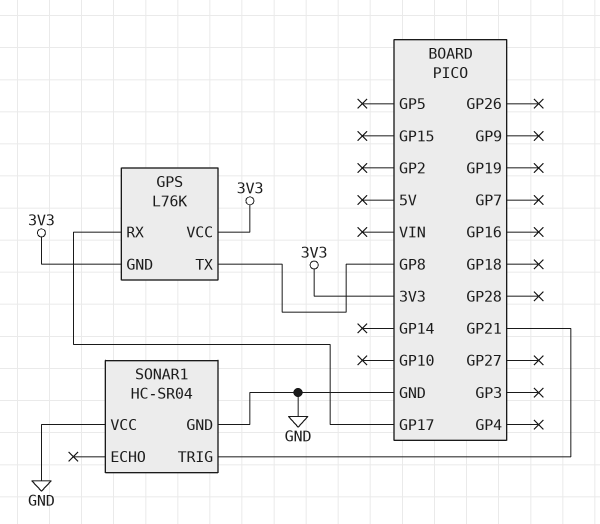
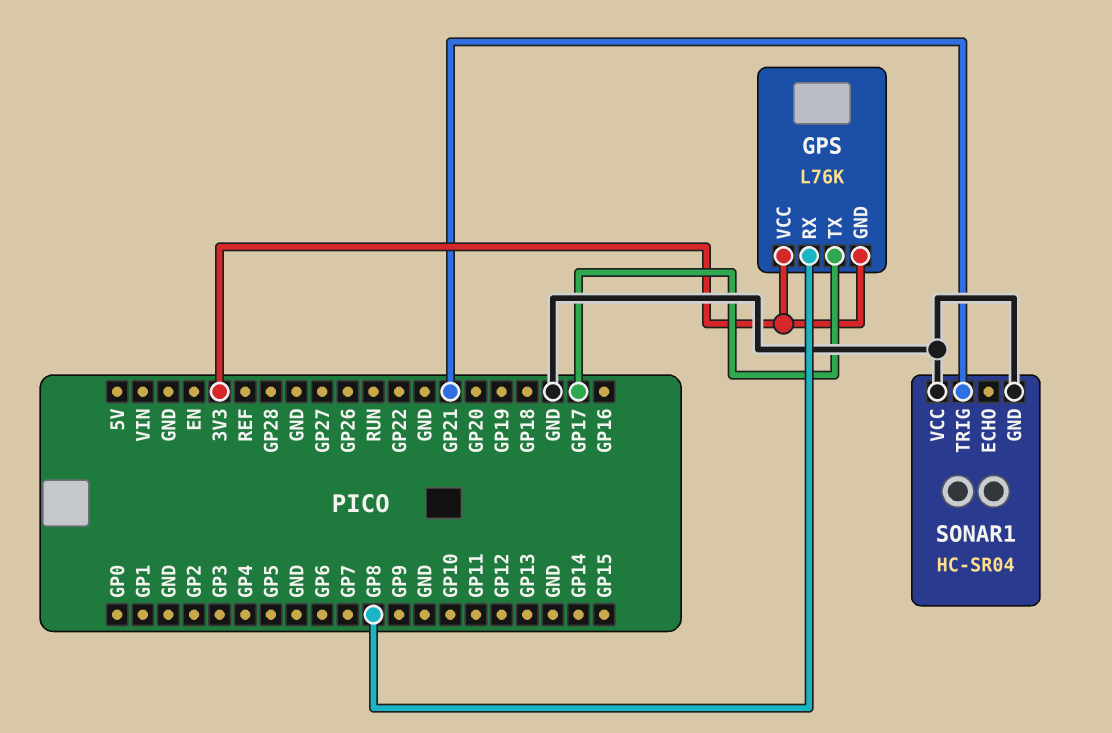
GPS pin RX: GP17 -> GP8
GPS pin TX: GP8 -> GP17

